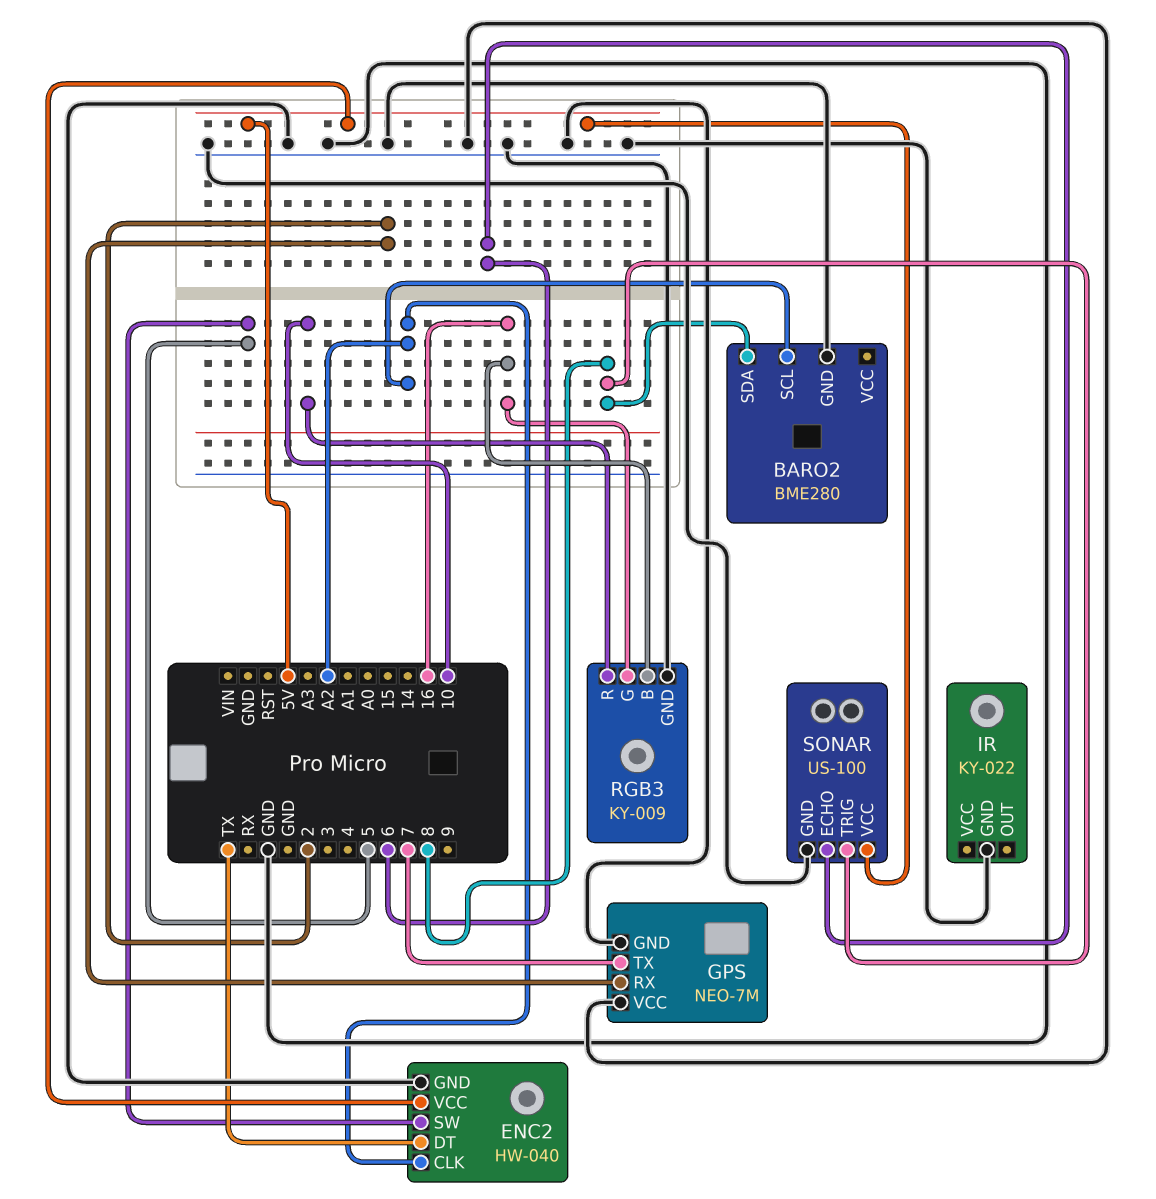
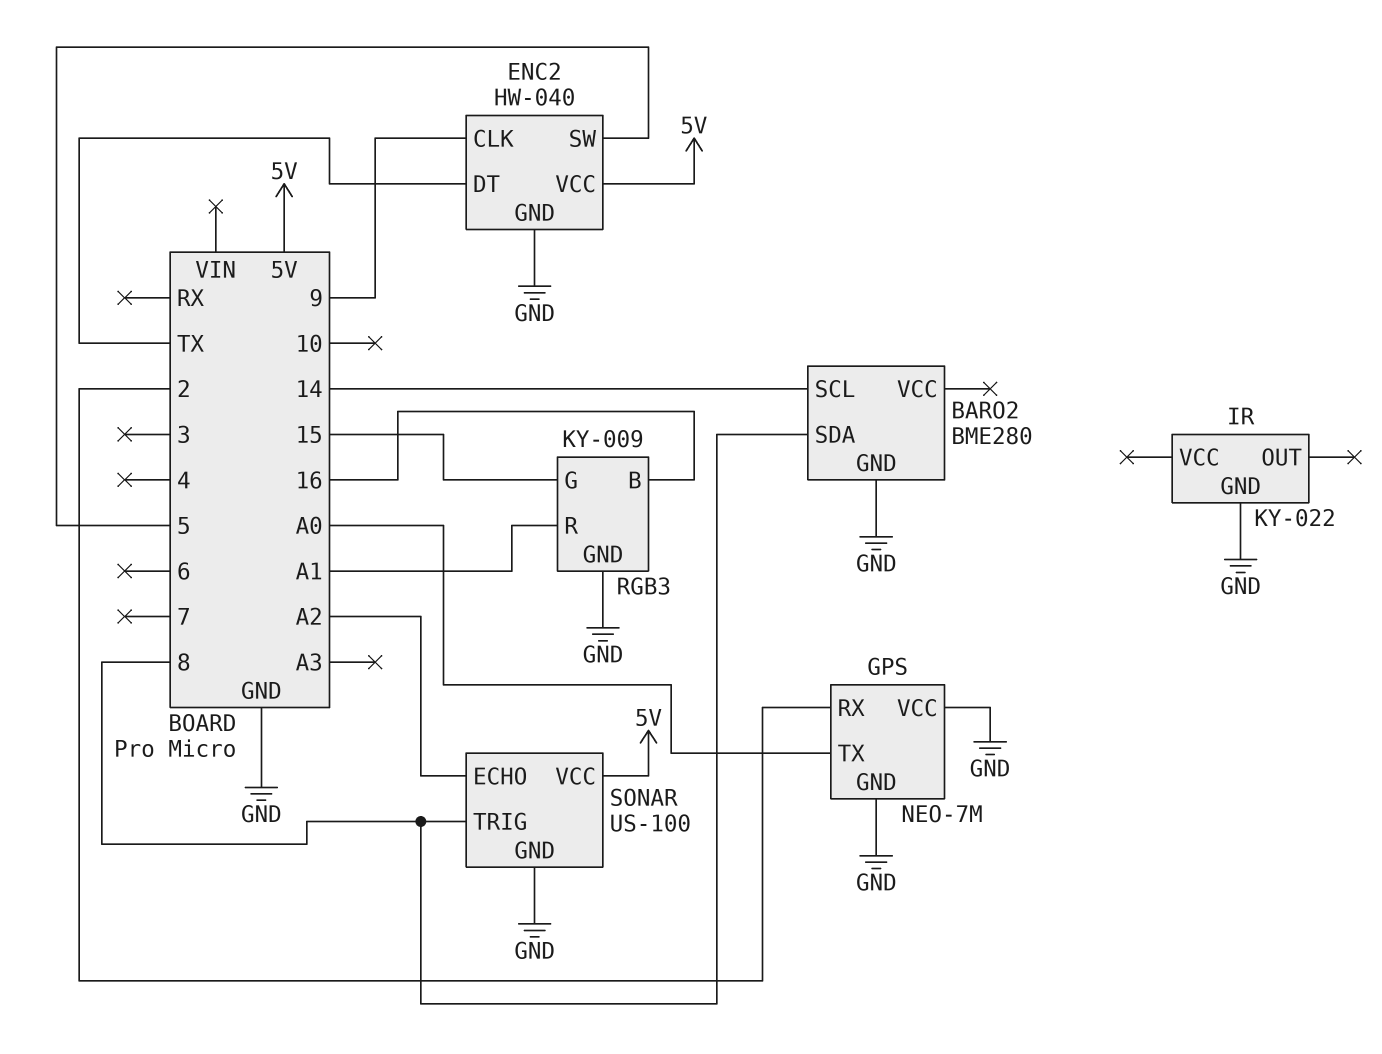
BARO2 pin SCL: A2 -> 14
ENC2 pin CLK: A2 -> 9
GPS pin TX: 7 -> A0
RGB3 pin G: 16 -> 15
RGB3 pin R: 10 -> A1
SONAR pin ECHO: 6 -> A2

